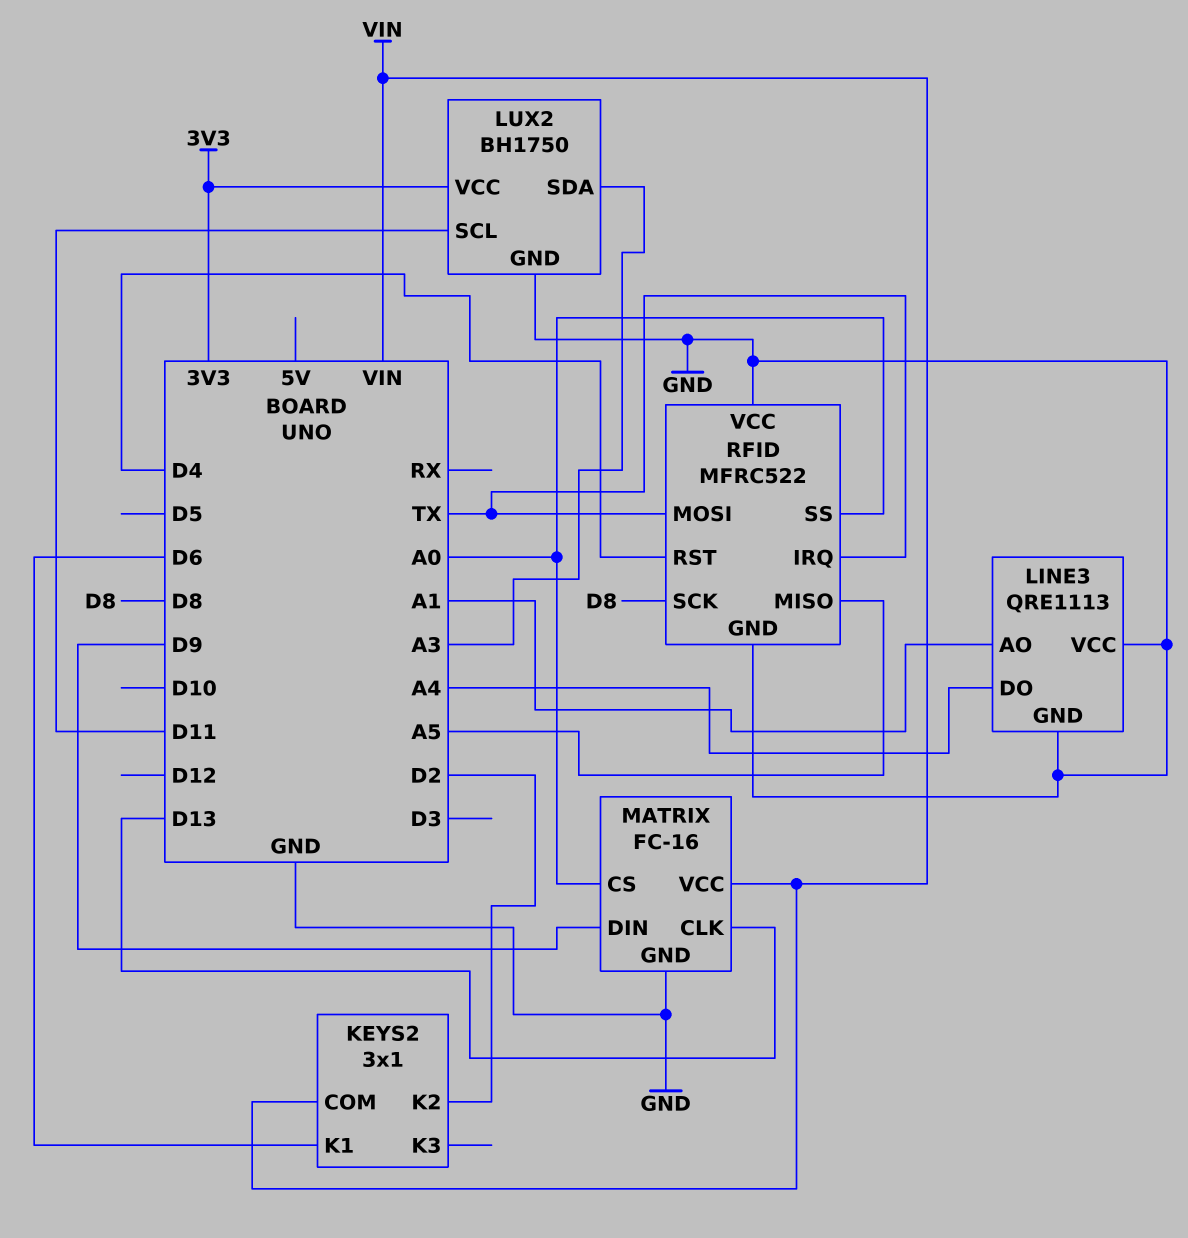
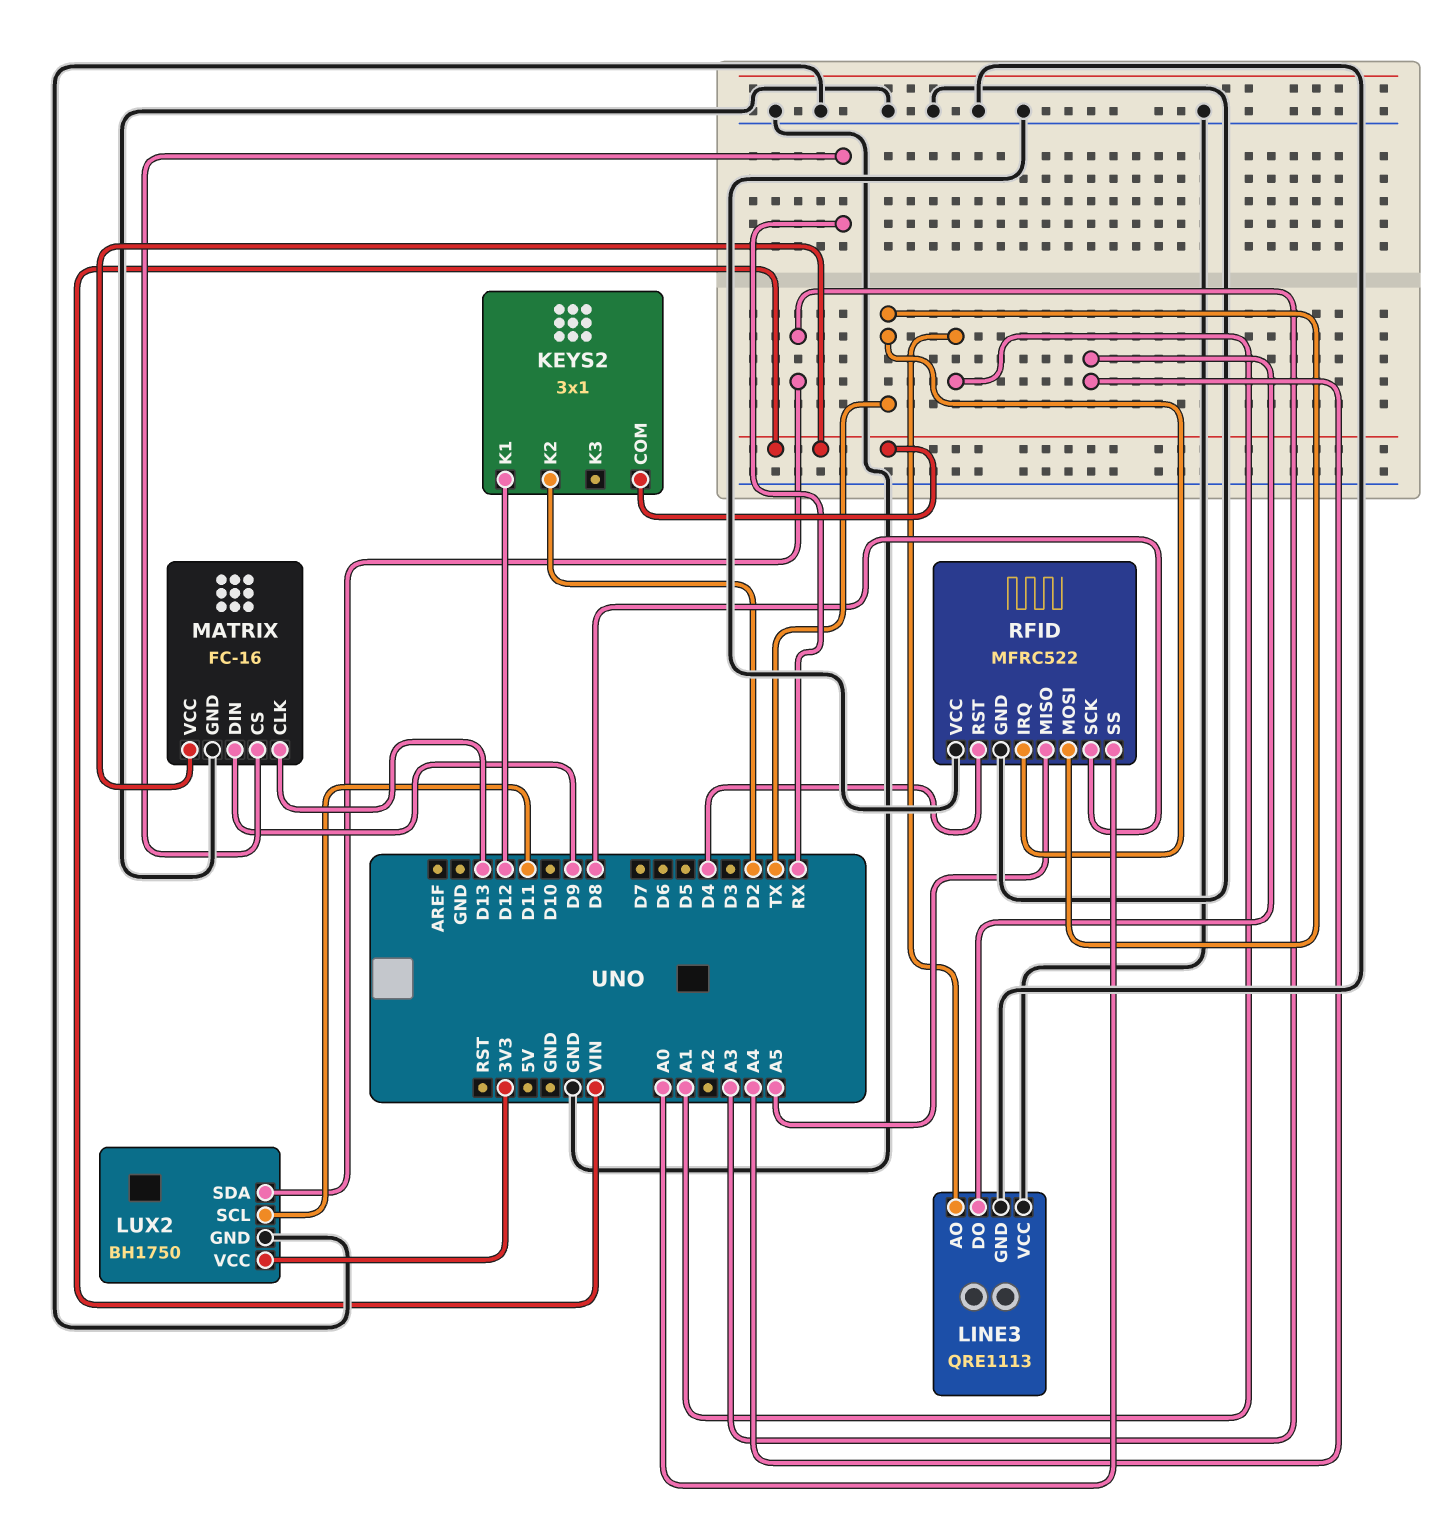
KEYS2 pin K1: D6 -> D12
MATRIX pin CS: A0 -> RX

